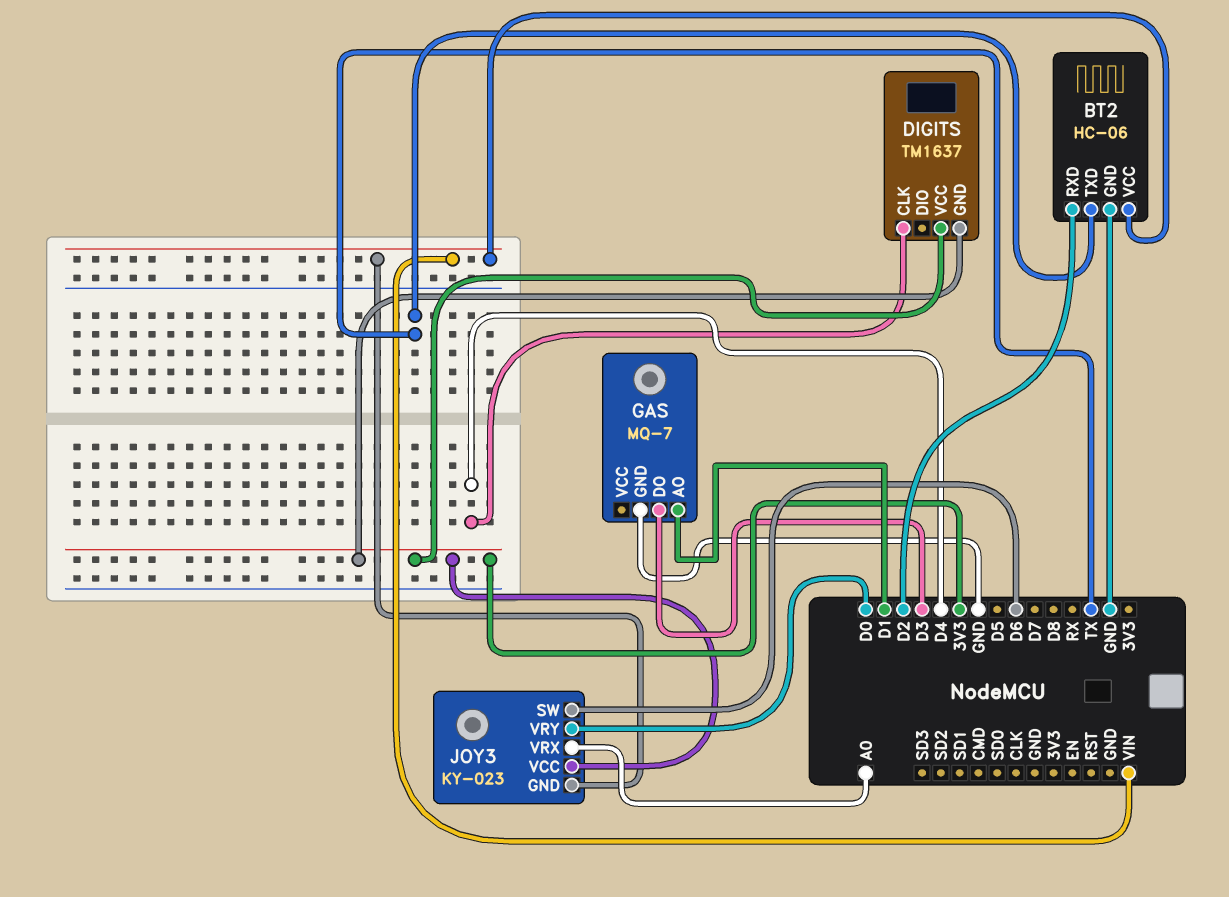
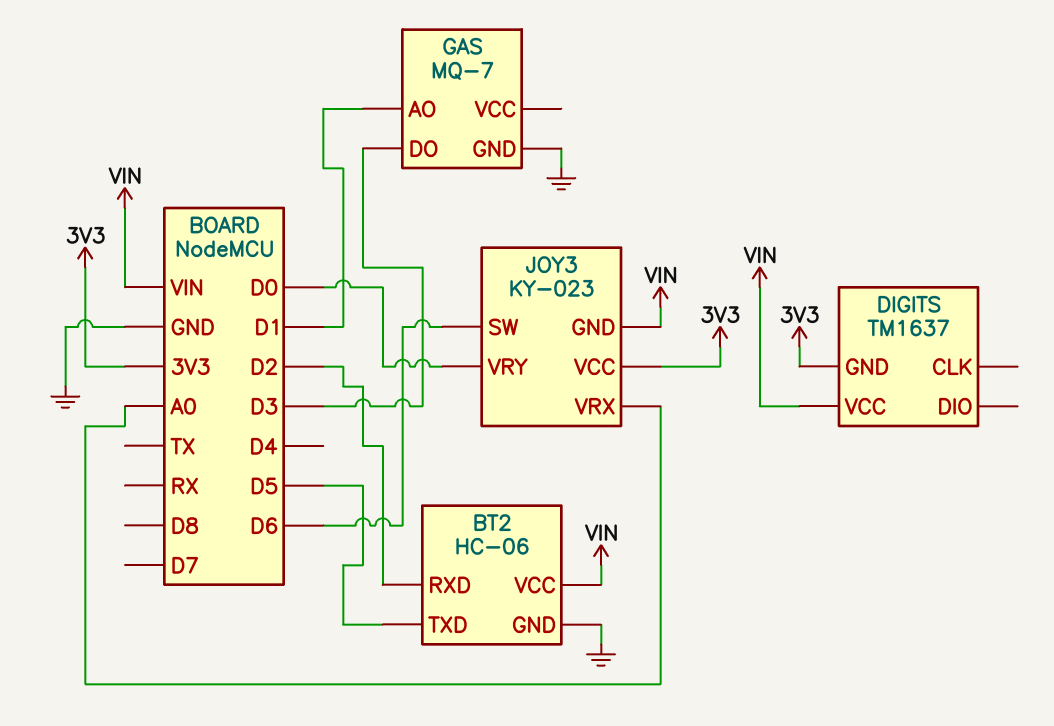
BT2 pin TXD: TX -> D5
DIGITS pin CLK: D4 -> none
DIGITS pin VCC: 3V3 -> VIN

